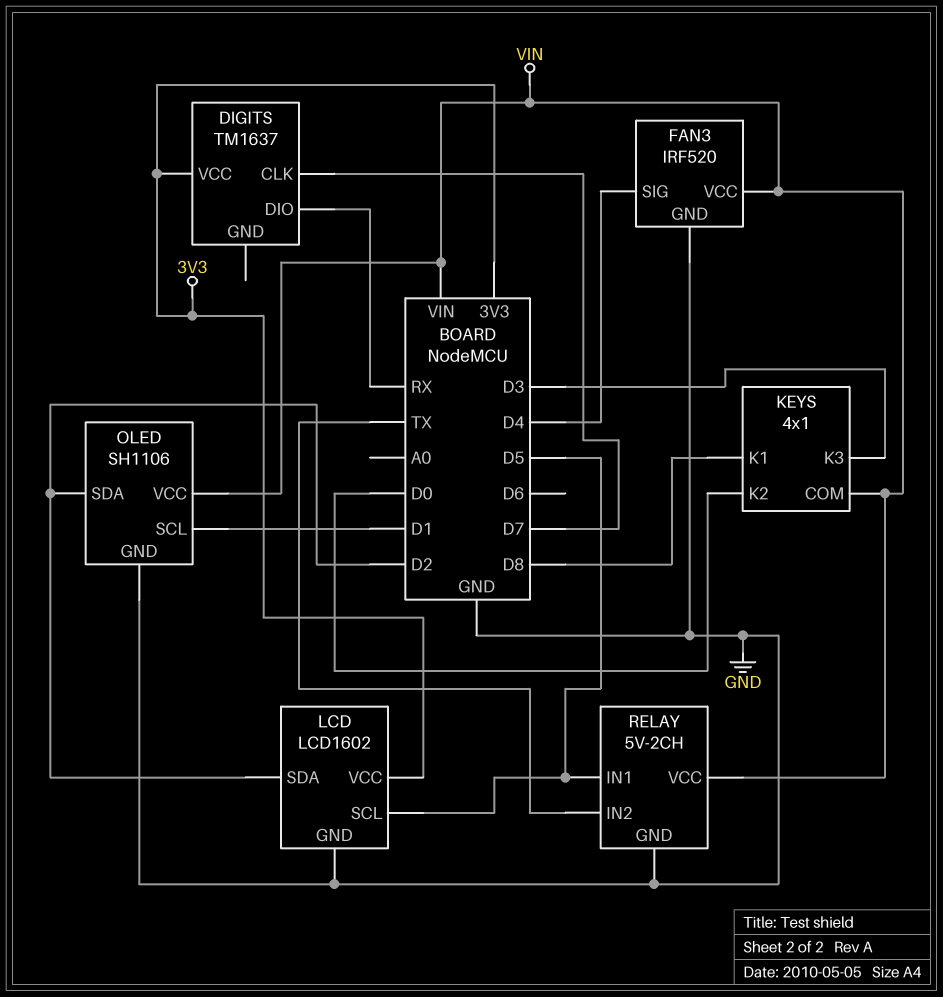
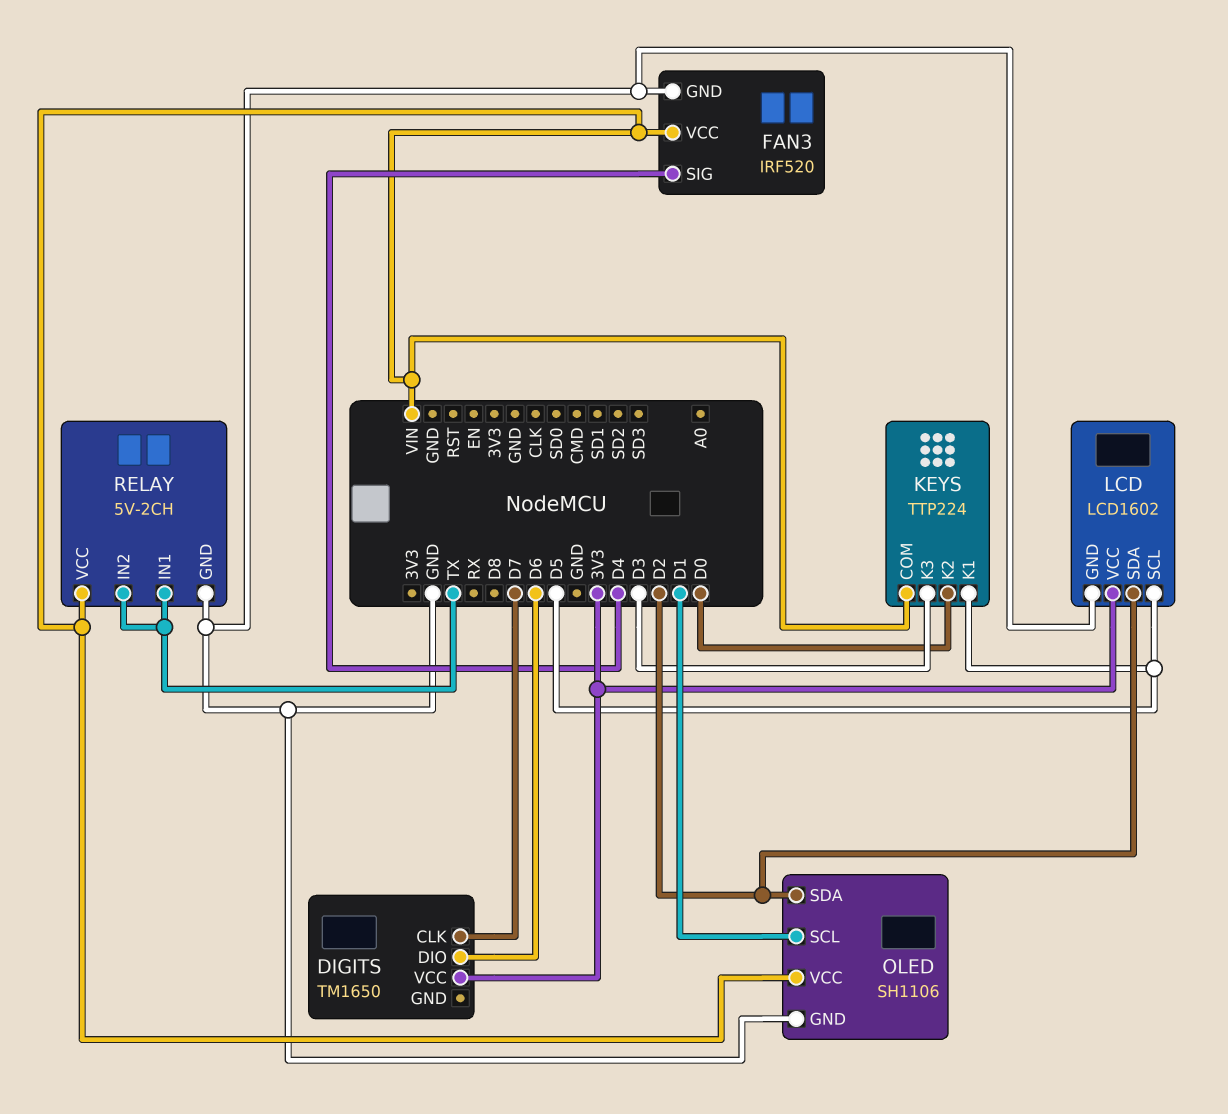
DIGITS: TM1637 -> TM1650
DIGITS pin DIO: RX -> D6
KEYS: 4x1 -> TTP224
KEYS pin K1: D8 -> D5
RELAY pin IN1: D5 -> TX

